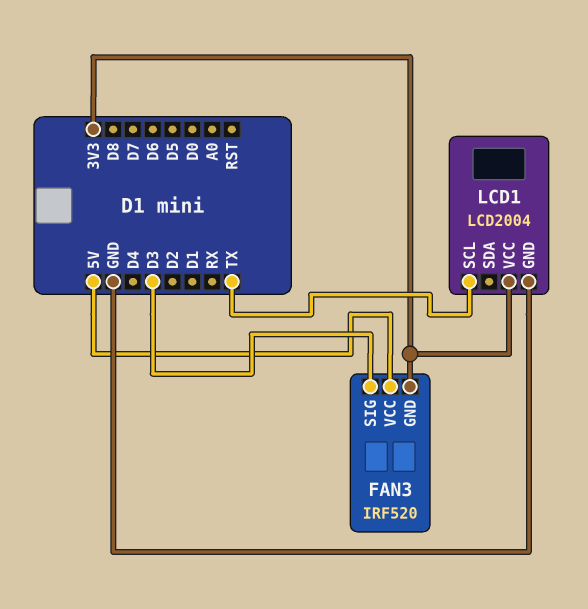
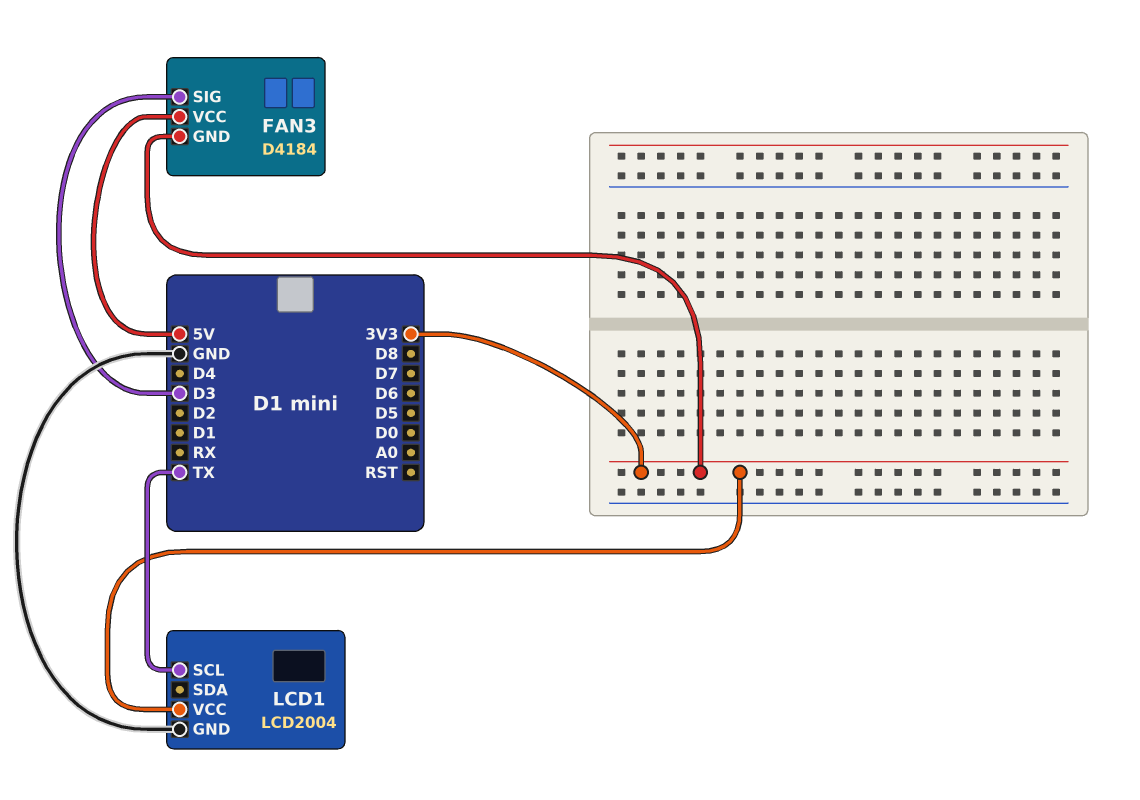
FAN3: IRF520 -> D4184

